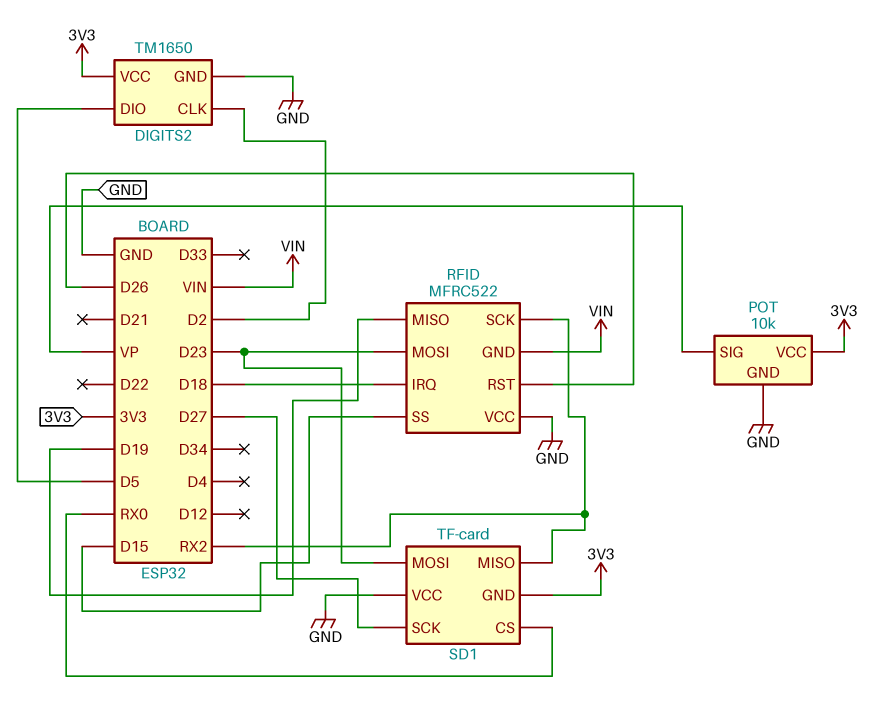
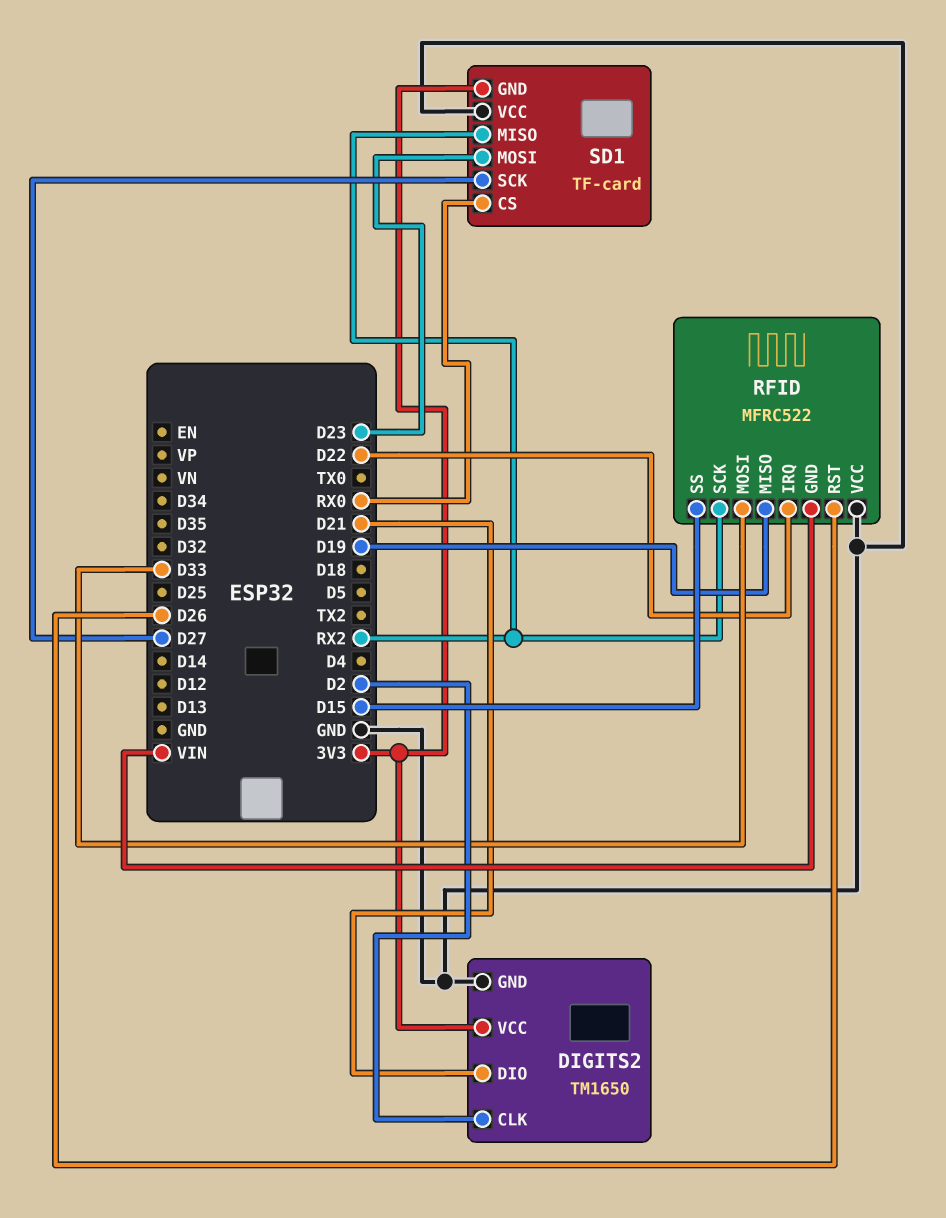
DIGITS2 pin DIO: D5 -> D21
POT: 10k -> none
POT pin GND: GND -> none
POT pin SIG: VP -> none
POT pin VCC: 3V3 -> none
RFID pin IRQ: D18 -> D22
RFID pin MOSI: D23 -> D33

